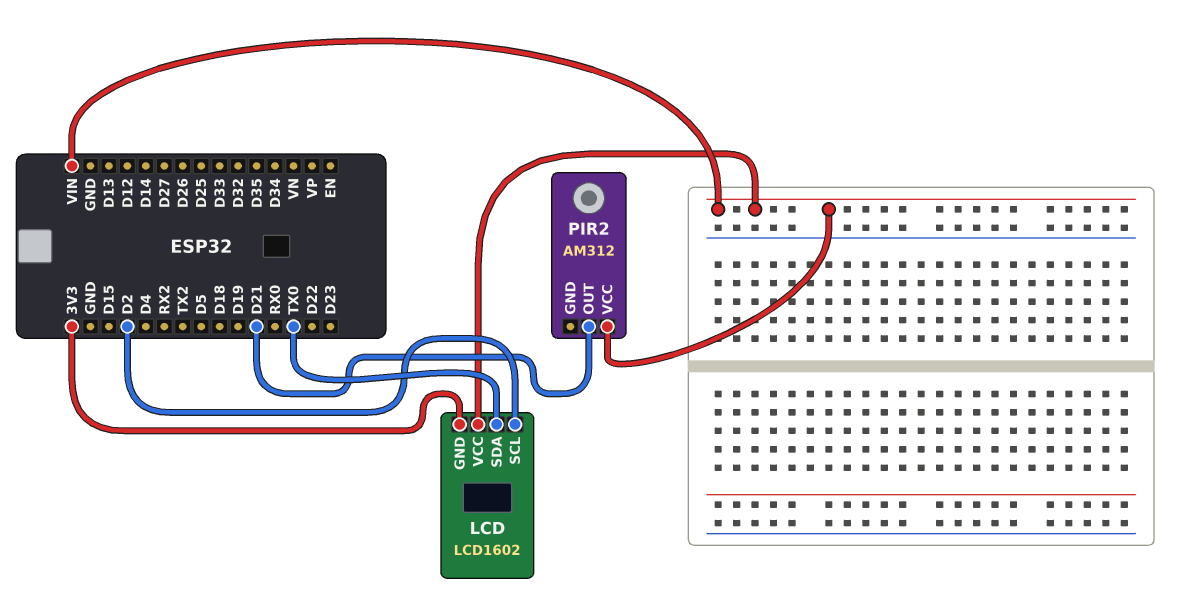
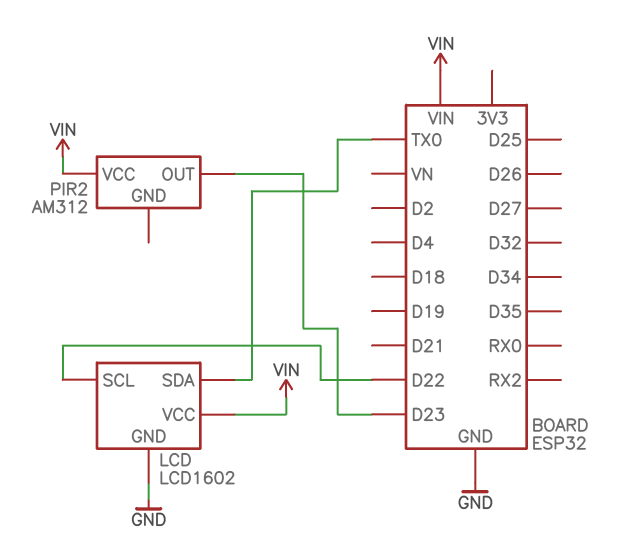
LCD pin GND: 3V3 -> GND
LCD pin SCL: D2 -> D22
PIR2 pin OUT: D21 -> D23

